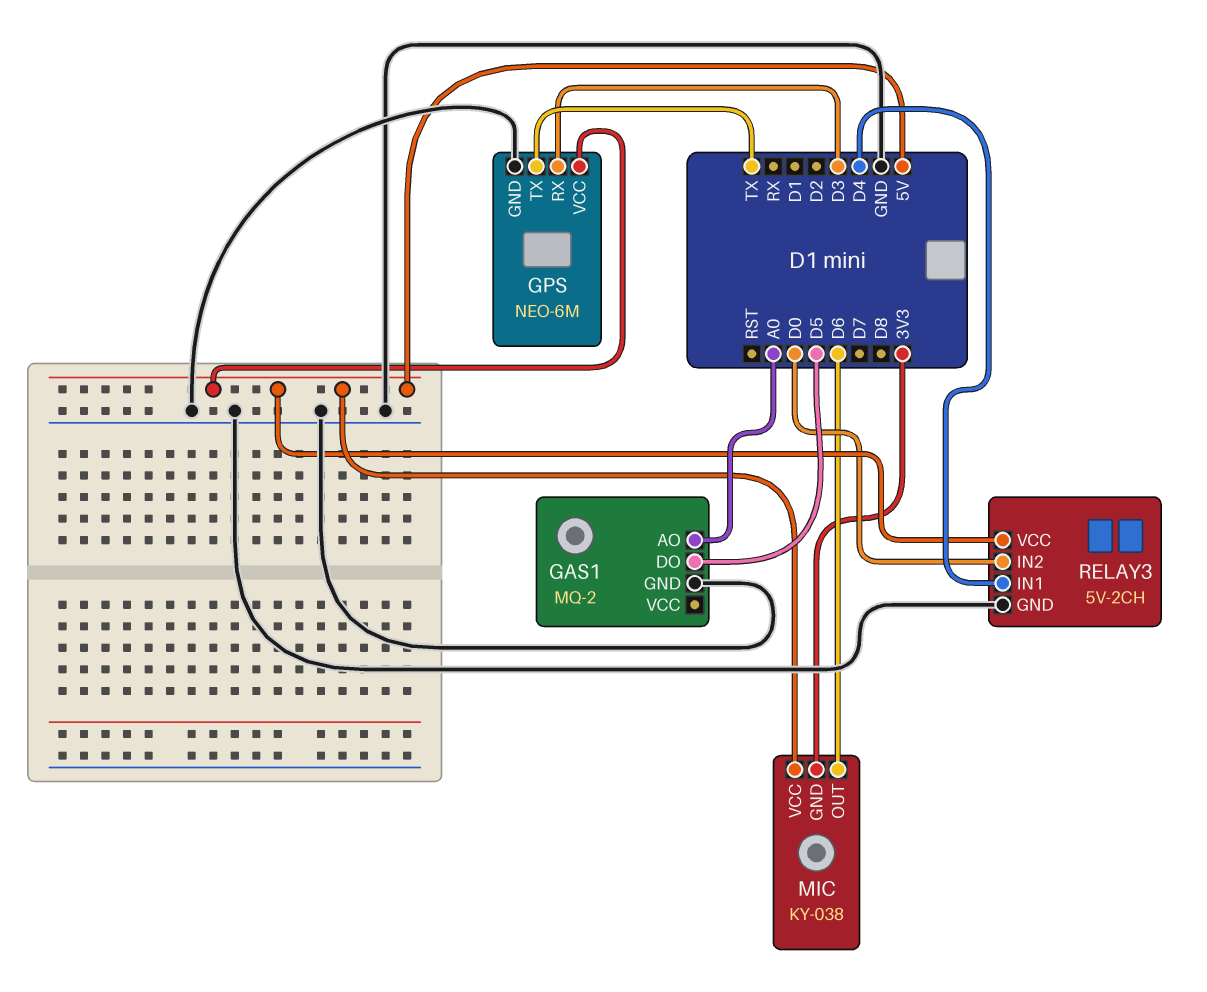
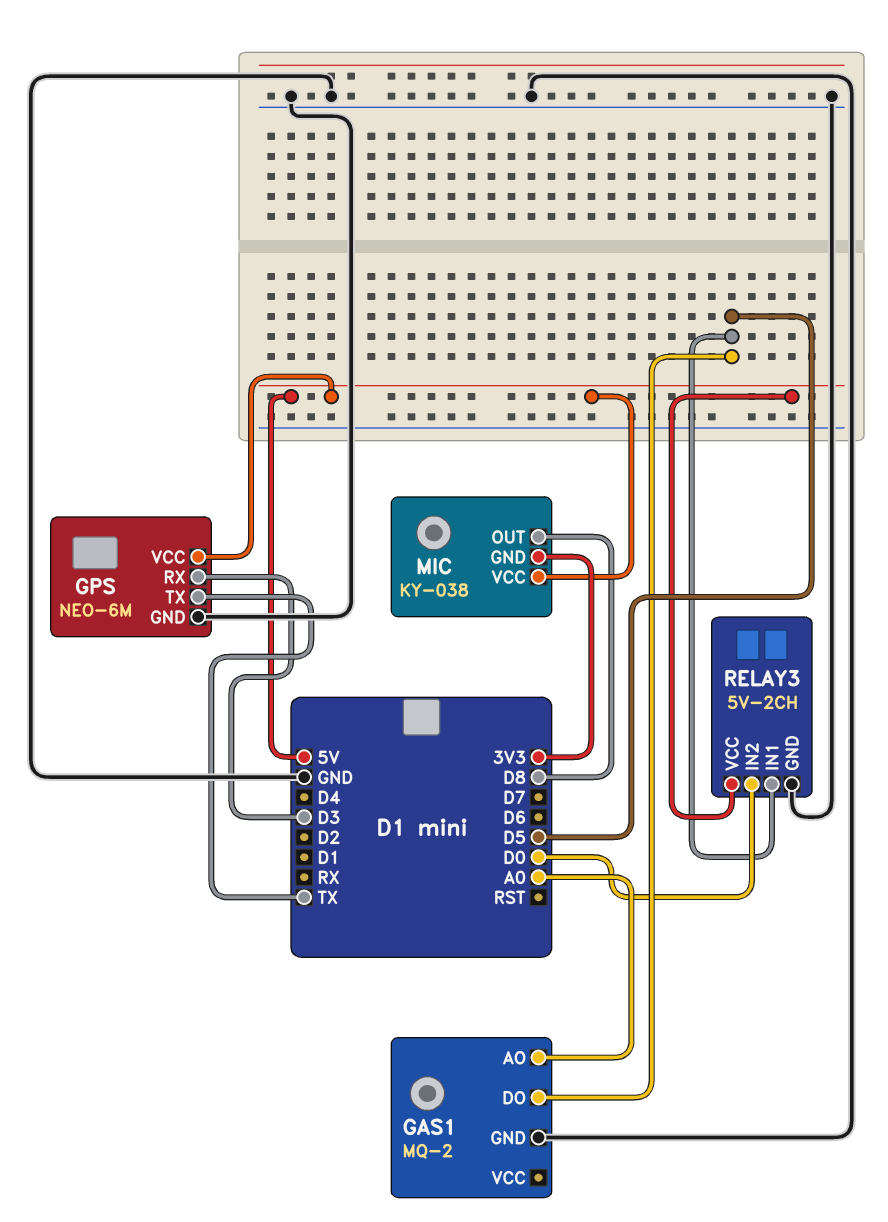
MIC pin OUT: D6 -> D8
RELAY3 pin IN1: D4 -> D5

